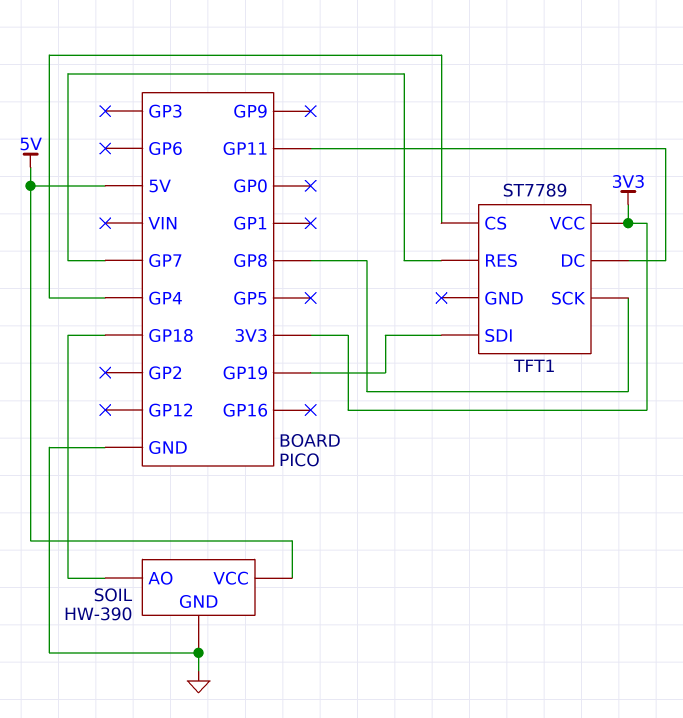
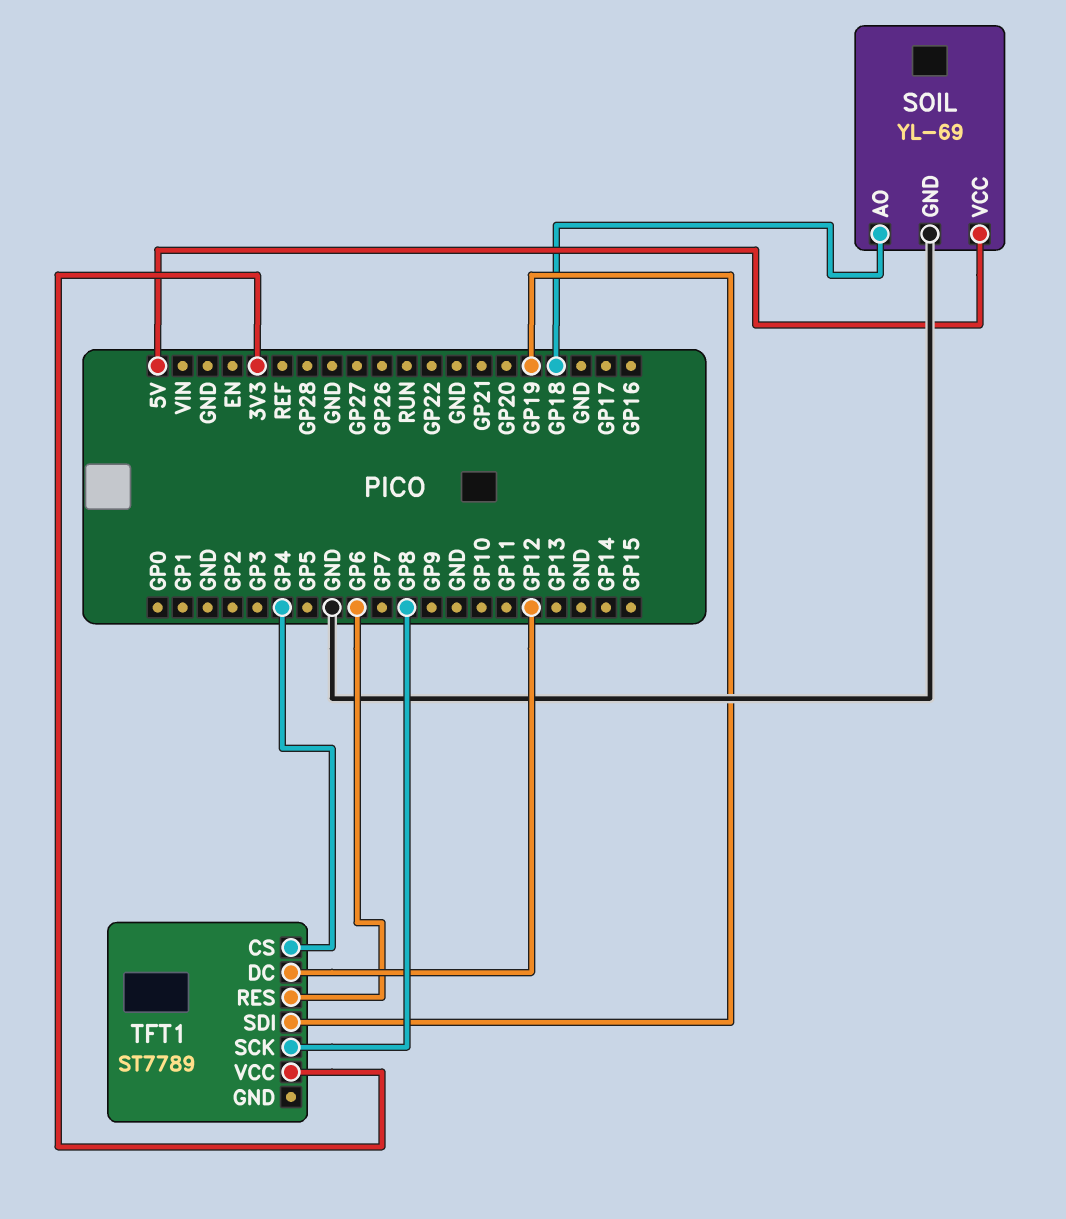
SOIL: HW-390 -> YL-69
TFT1 pin DC: GP11 -> GP12
TFT1 pin RES: GP7 -> GP6

